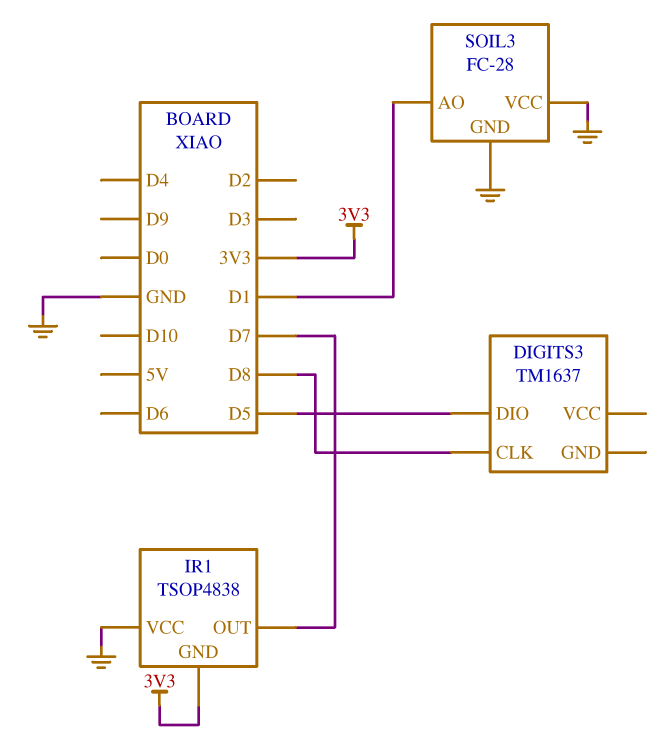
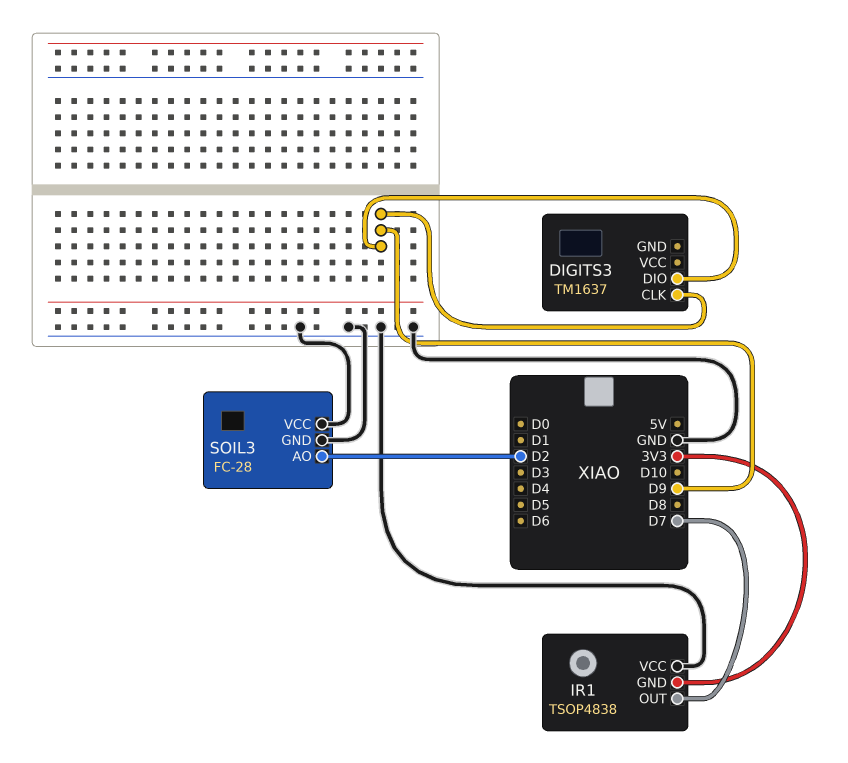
DIGITS3 pin CLK: D8 -> D9
DIGITS3 pin DIO: D5 -> D9
SOIL3 pin AO: D1 -> D2

